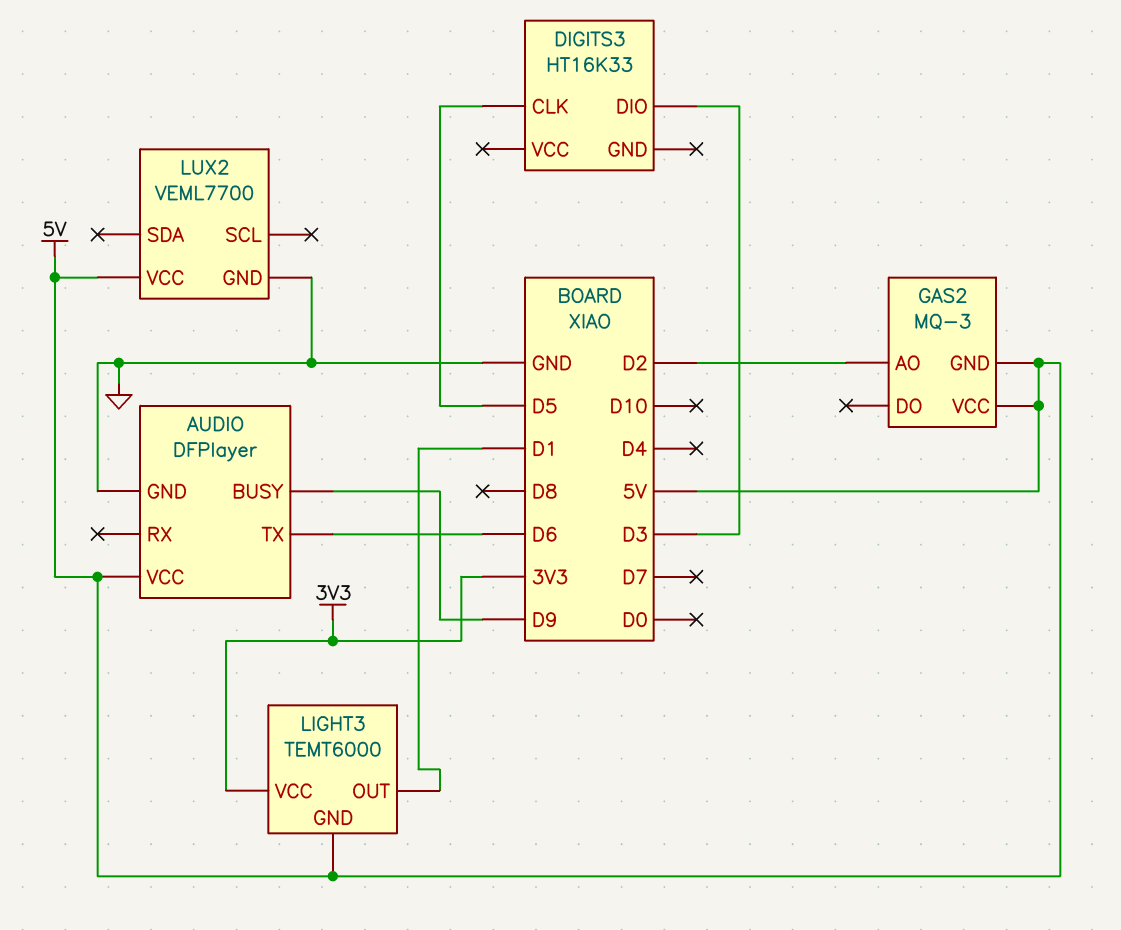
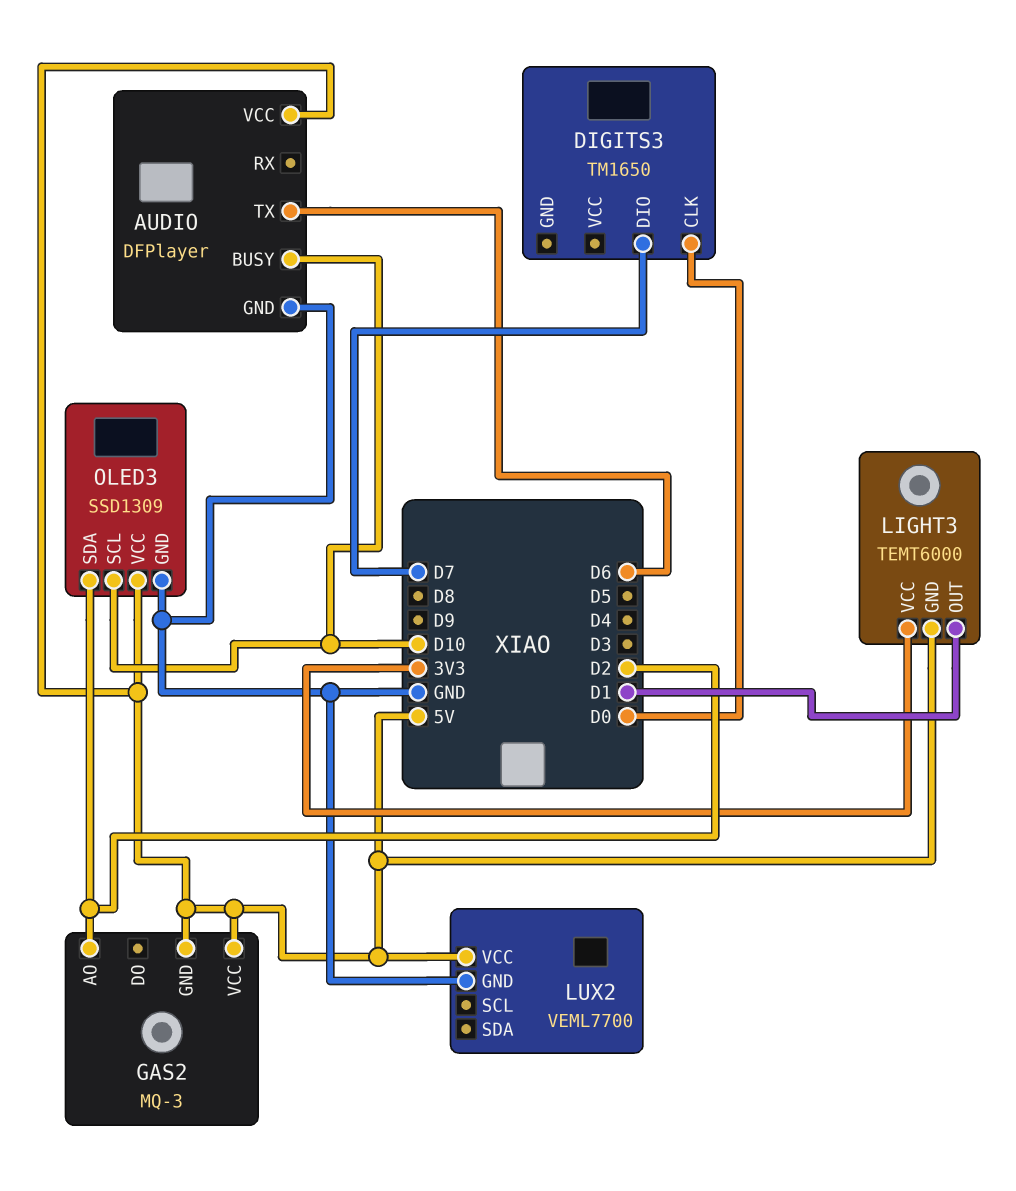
AUDIO pin BUSY: D9 -> D10
DIGITS3: HT16K33 -> TM1650
DIGITS3 pin CLK: D5 -> D0
DIGITS3 pin DIO: D3 -> D7
OLED3: none -> SSD1309
OLED3 pin GND: none -> GND
OLED3 pin SCL: none -> D10
OLED3 pin SDA: none -> D2
OLED3 pin VCC: none -> 5V

